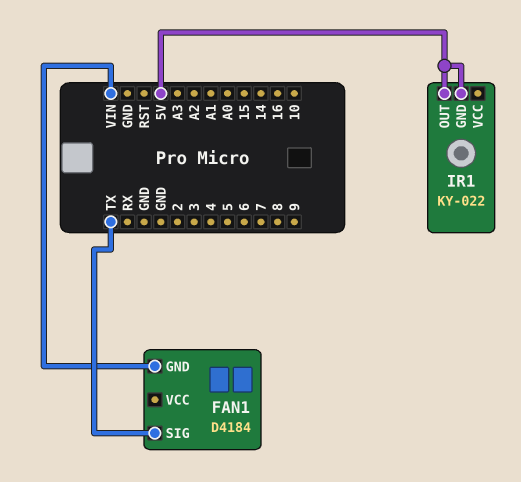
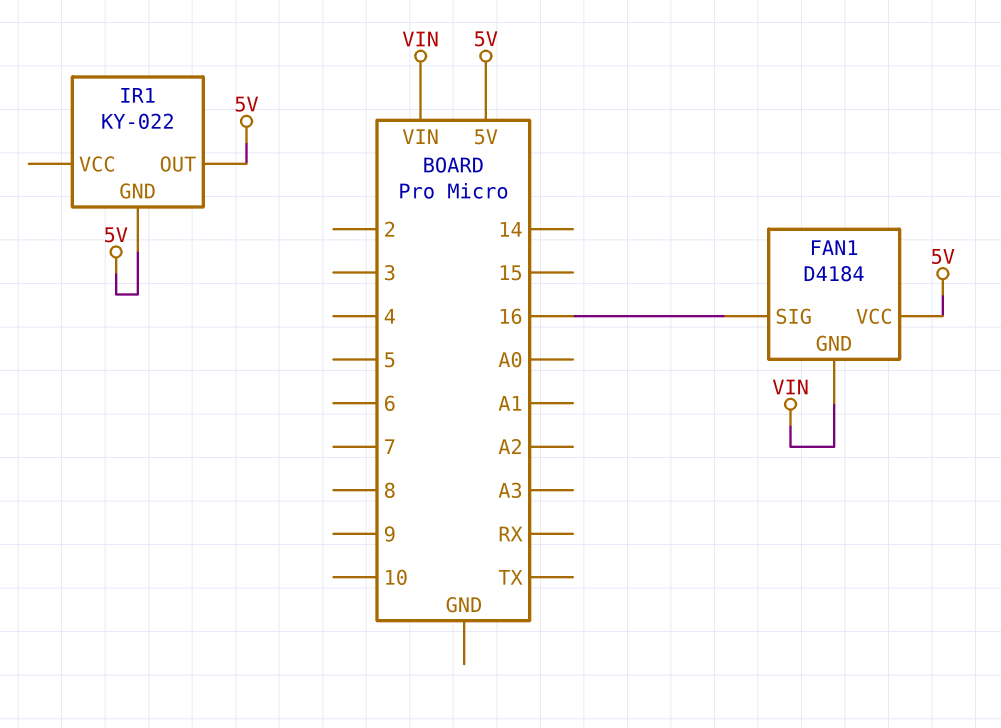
FAN1 pin SIG: TX -> 16
FAN1 pin VCC: none -> 5V

